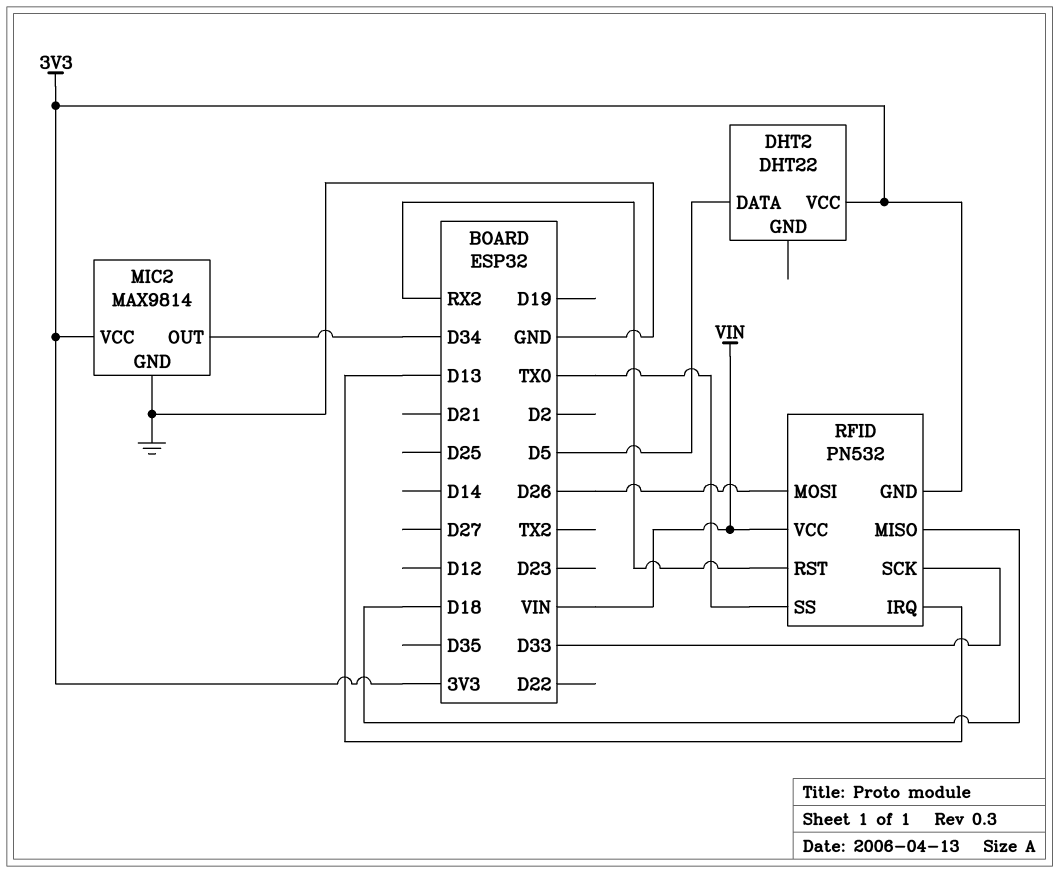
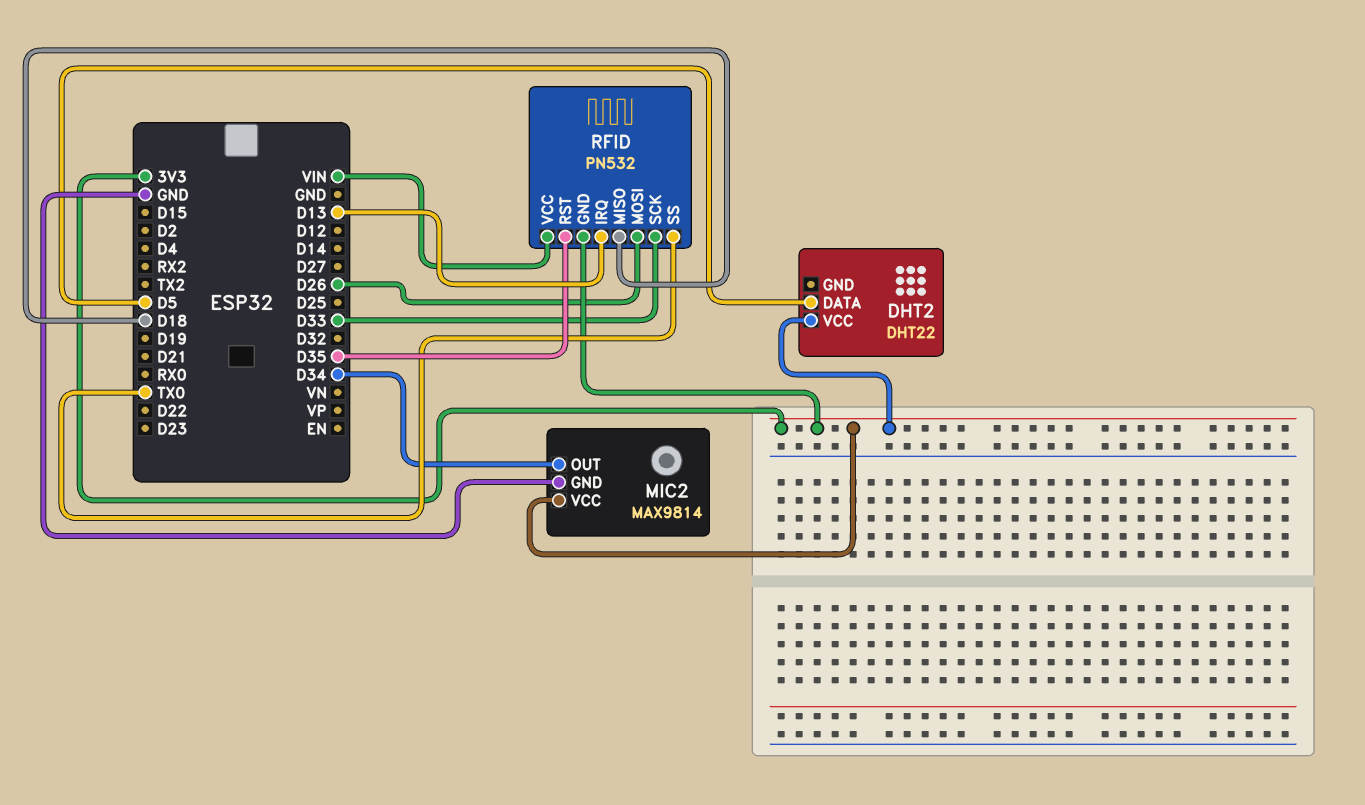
RFID pin RST: RX2 -> D35

